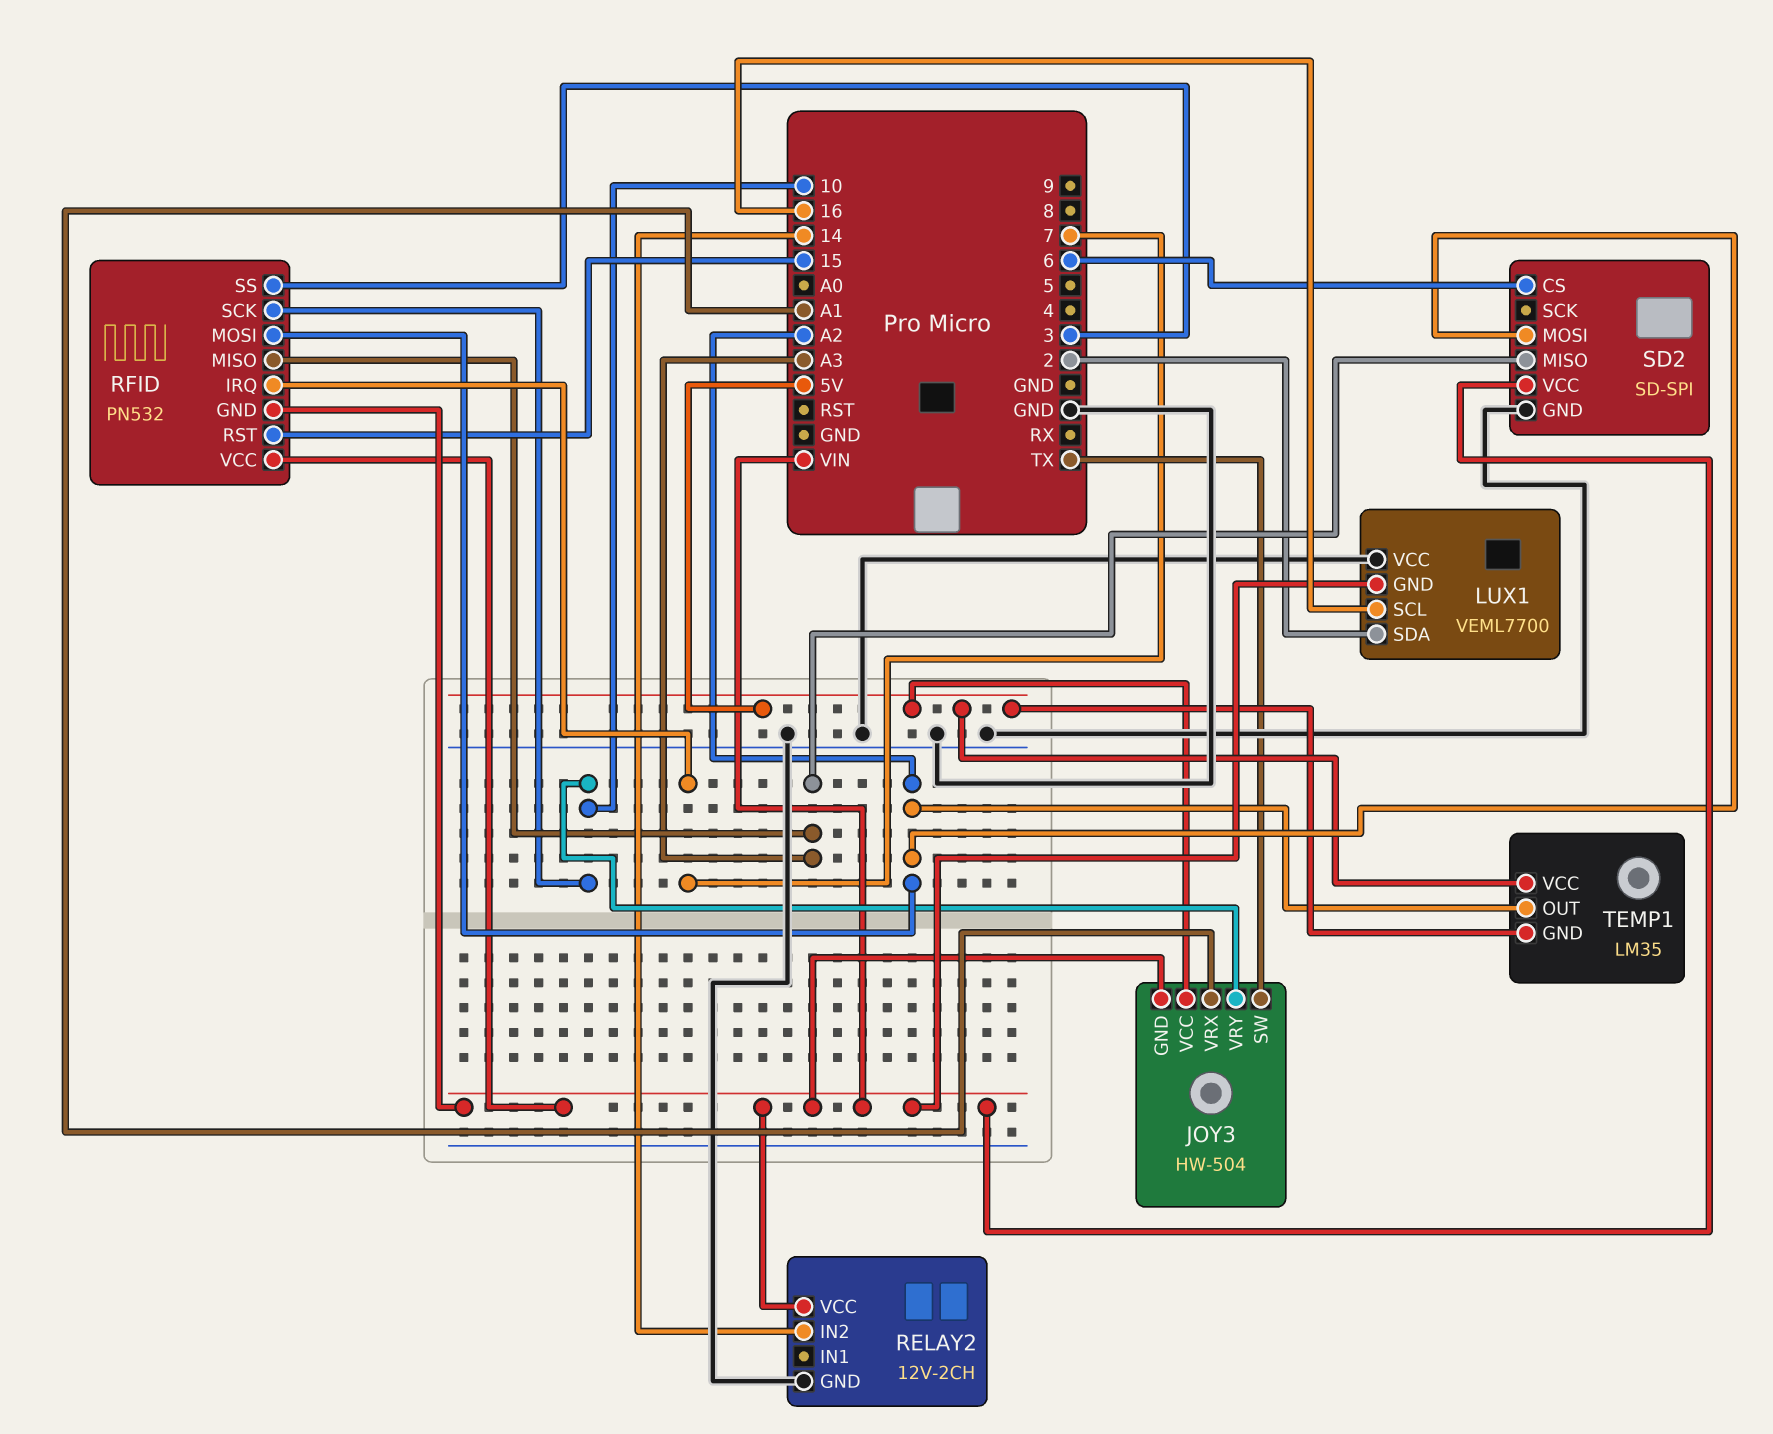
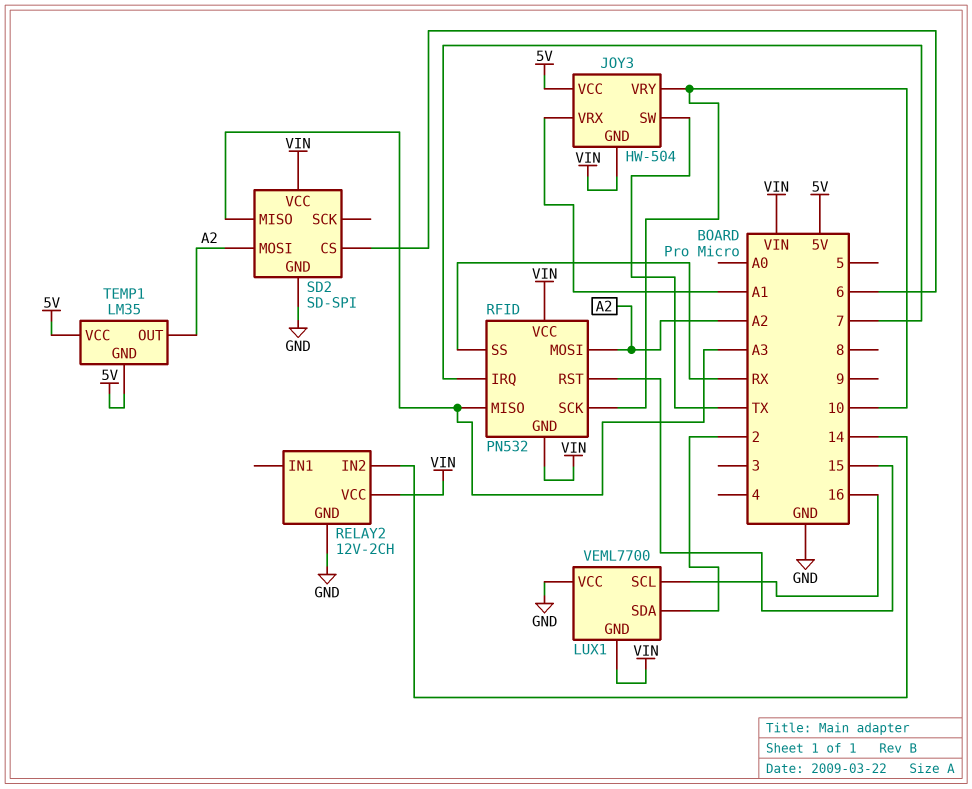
RFID pin SS: 3 -> RX

